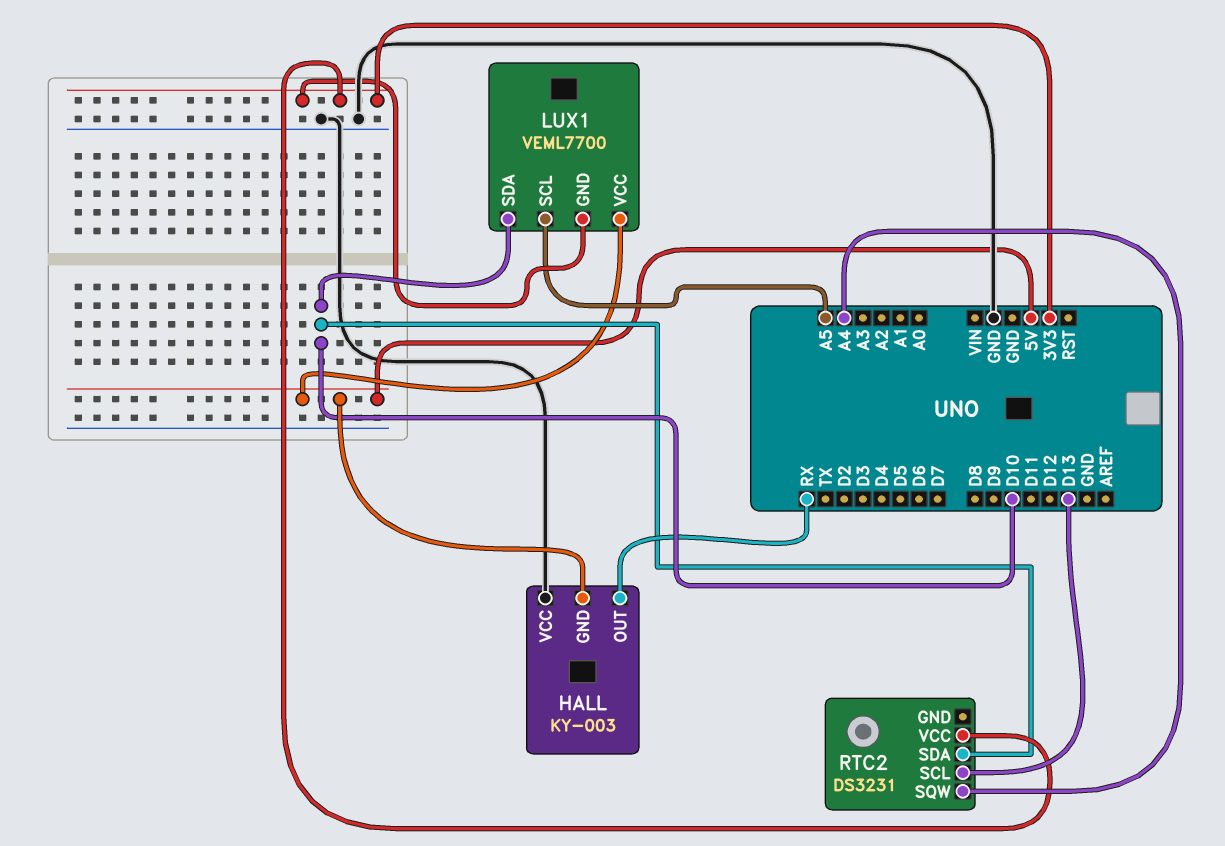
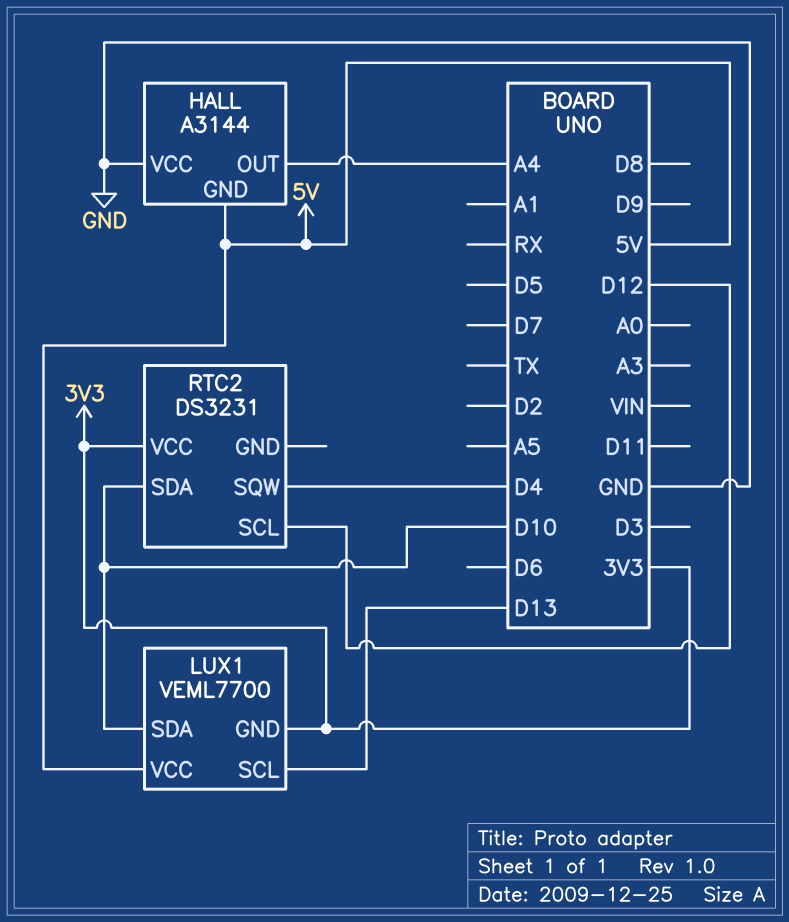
HALL: KY-003 -> A3144
HALL pin OUT: RX -> A4
LUX1 pin SCL: A5 -> D13
RTC2 pin SCL: D13 -> D12
RTC2 pin SQW: A4 -> D4

